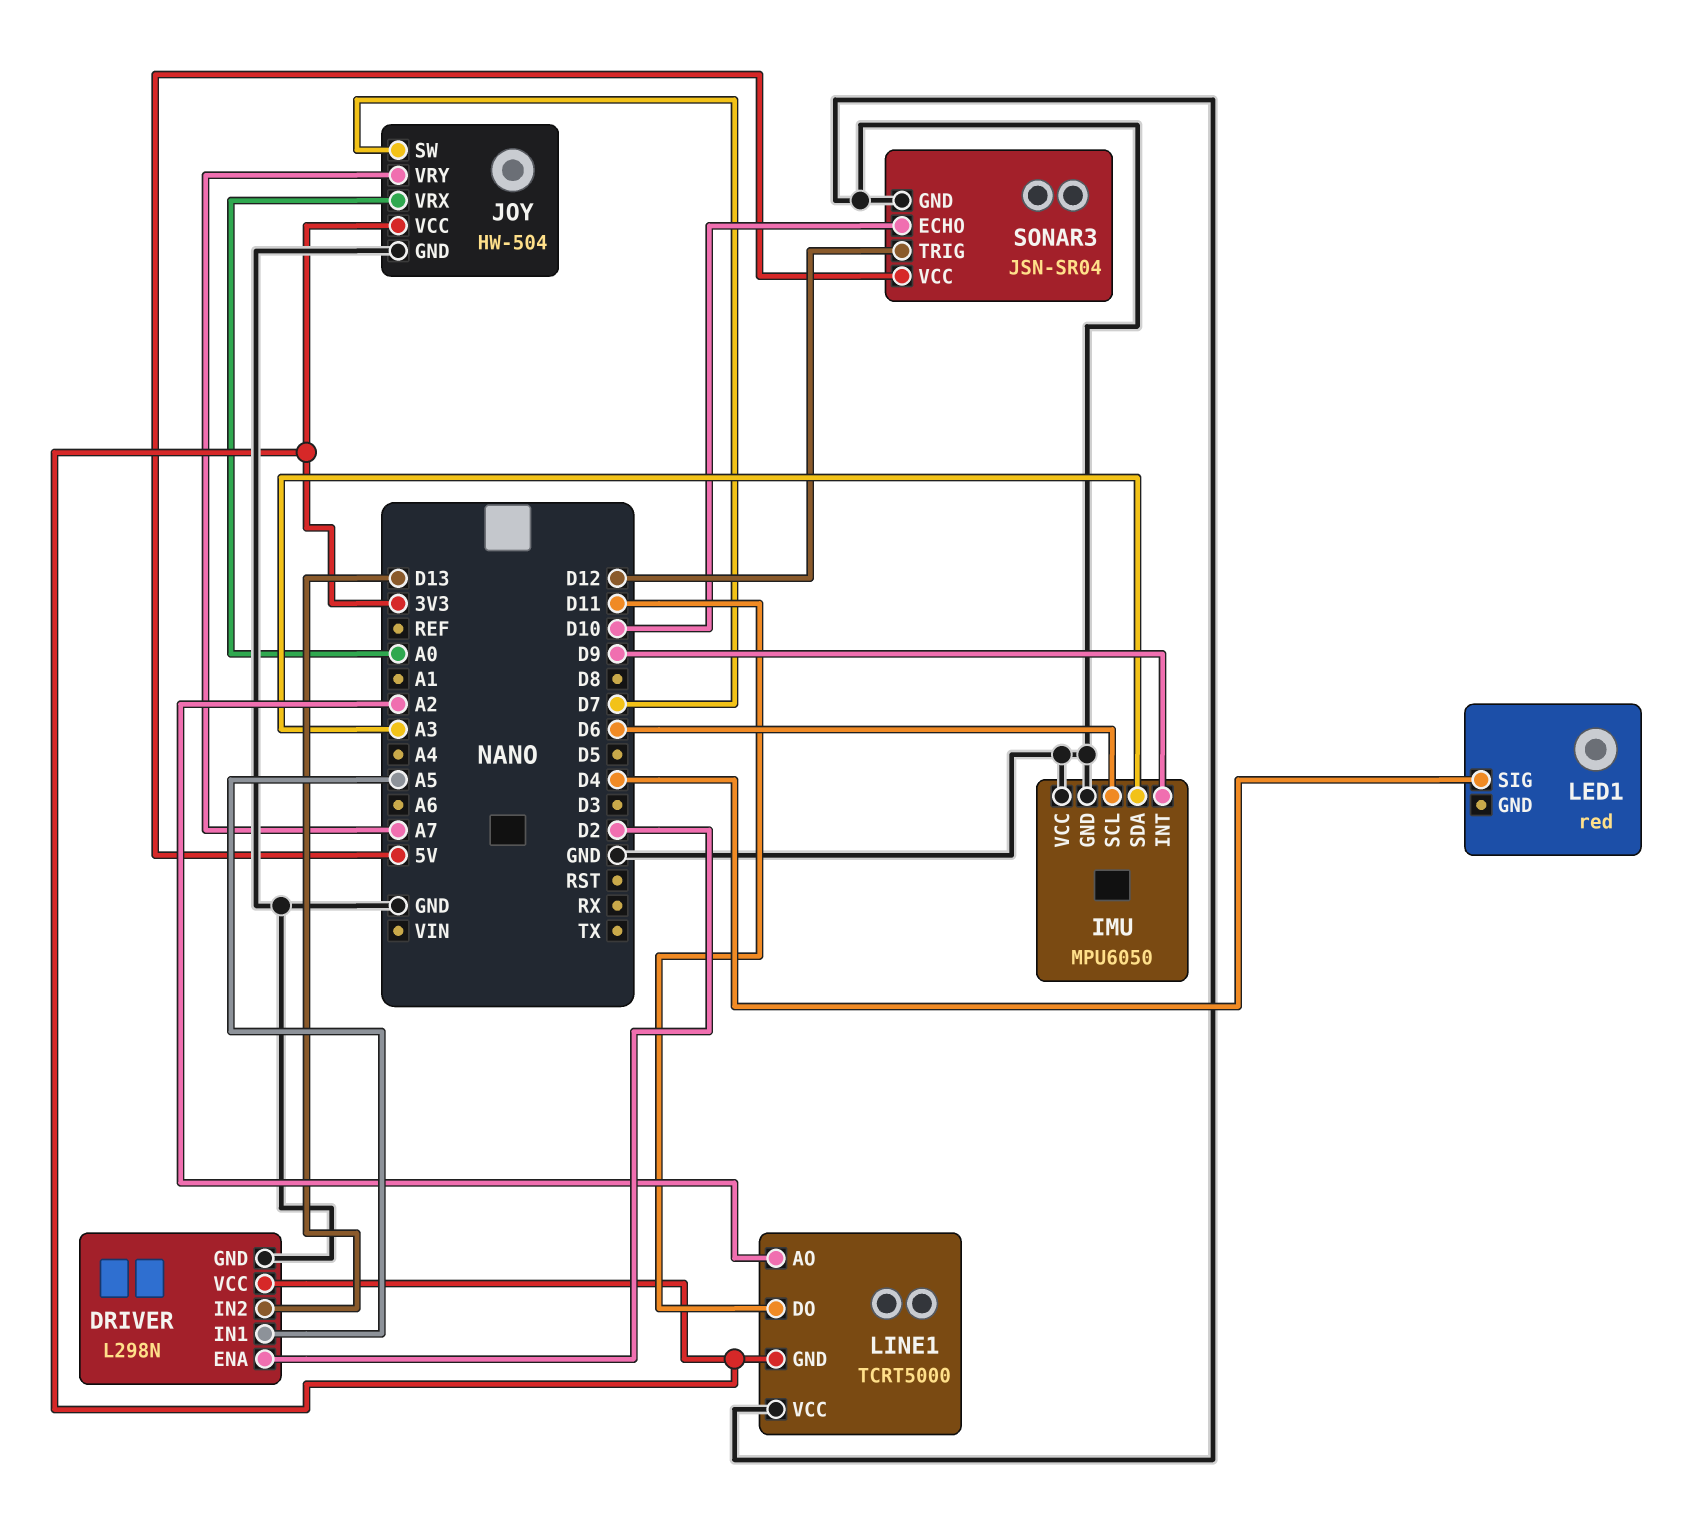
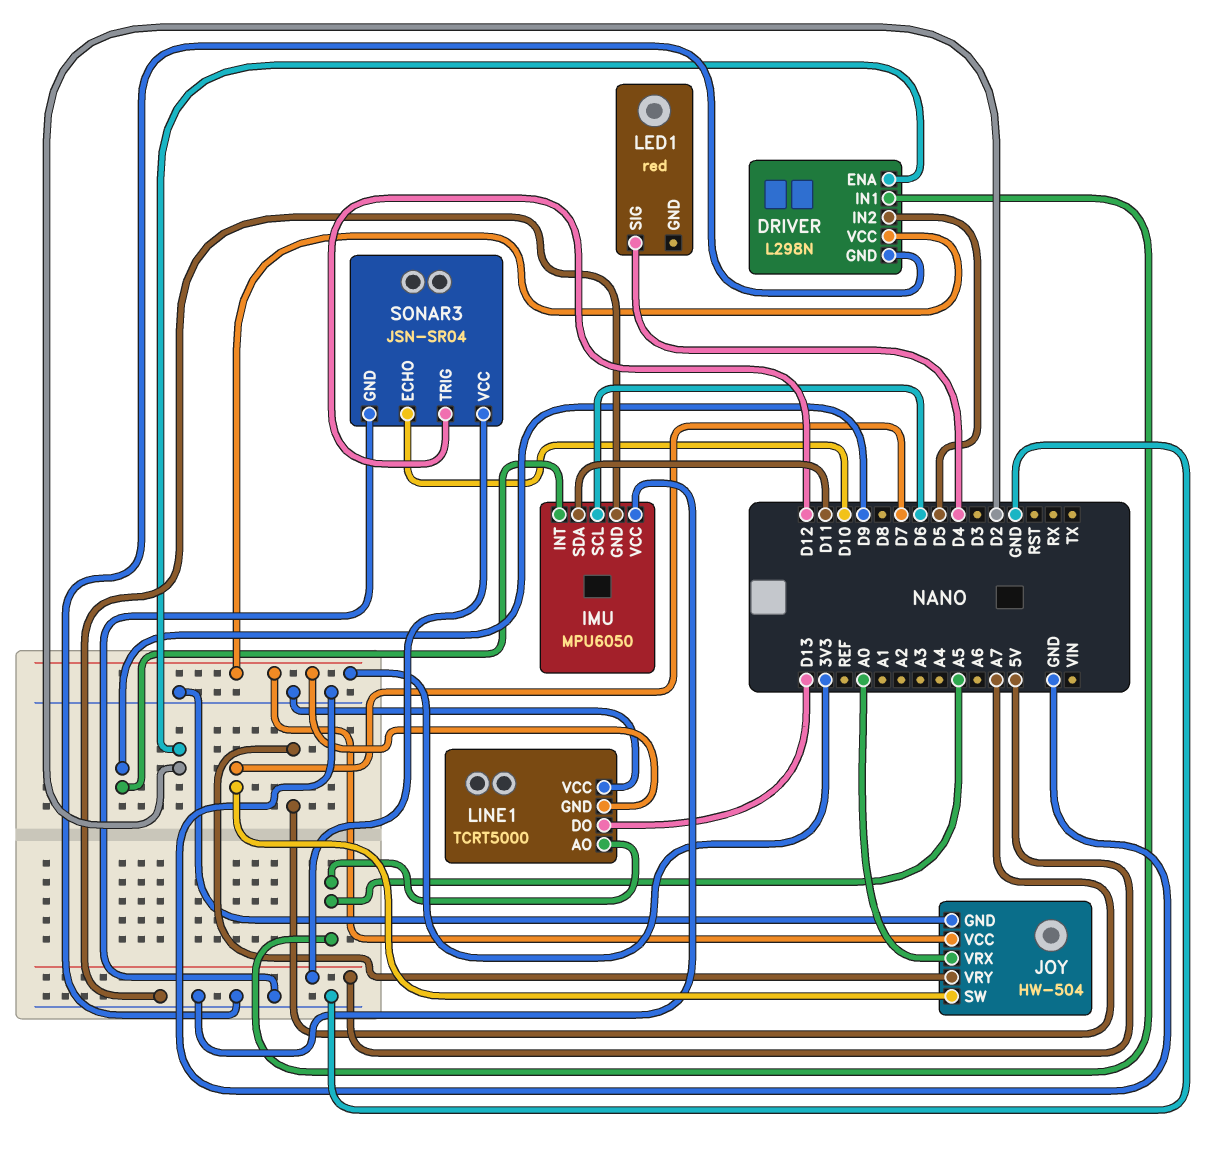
DRIVER pin IN2: D13 -> D5
IMU pin SDA: A3 -> D11
LINE1 pin AO: A2 -> A5
LINE1 pin DO: D11 -> D13

